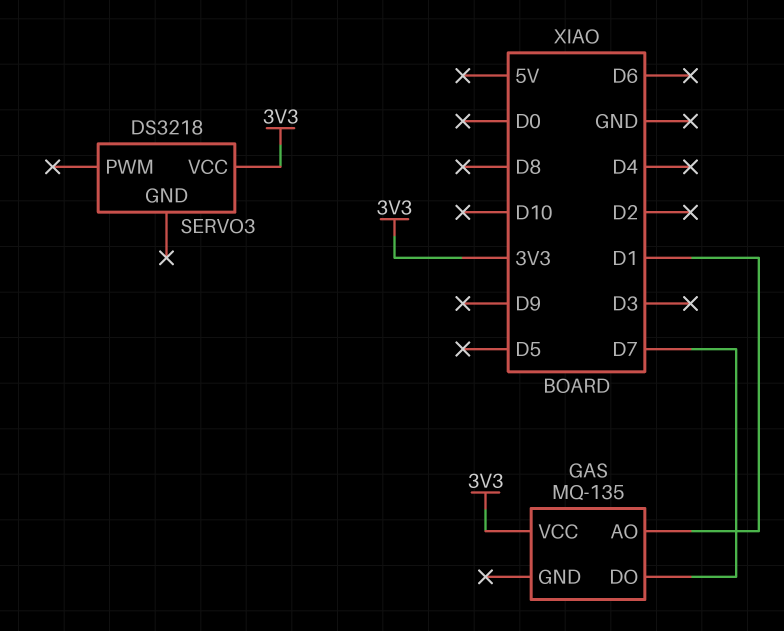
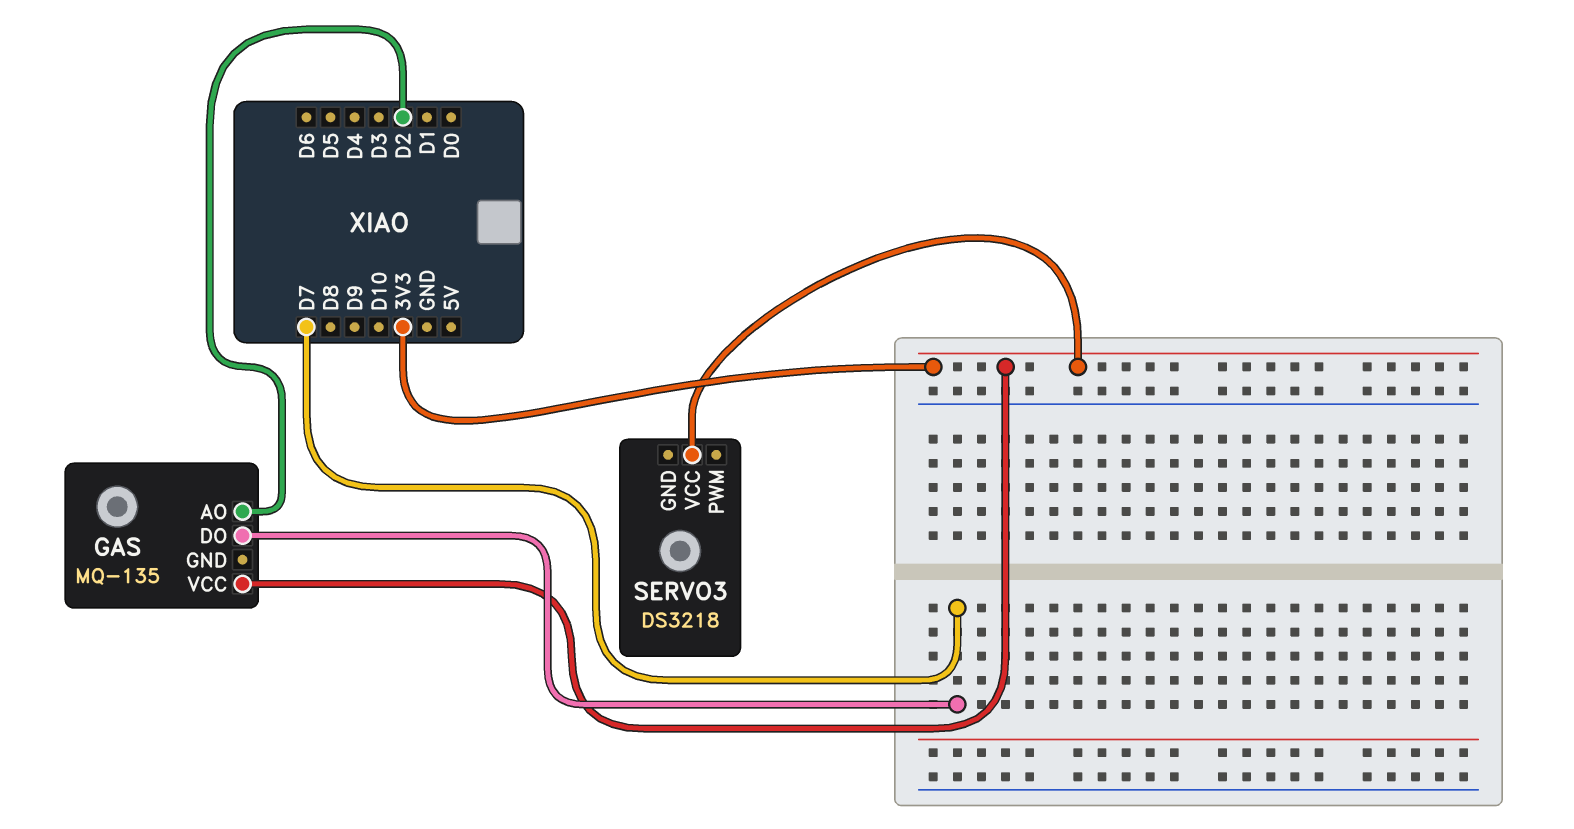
GAS pin AO: D1 -> D2

